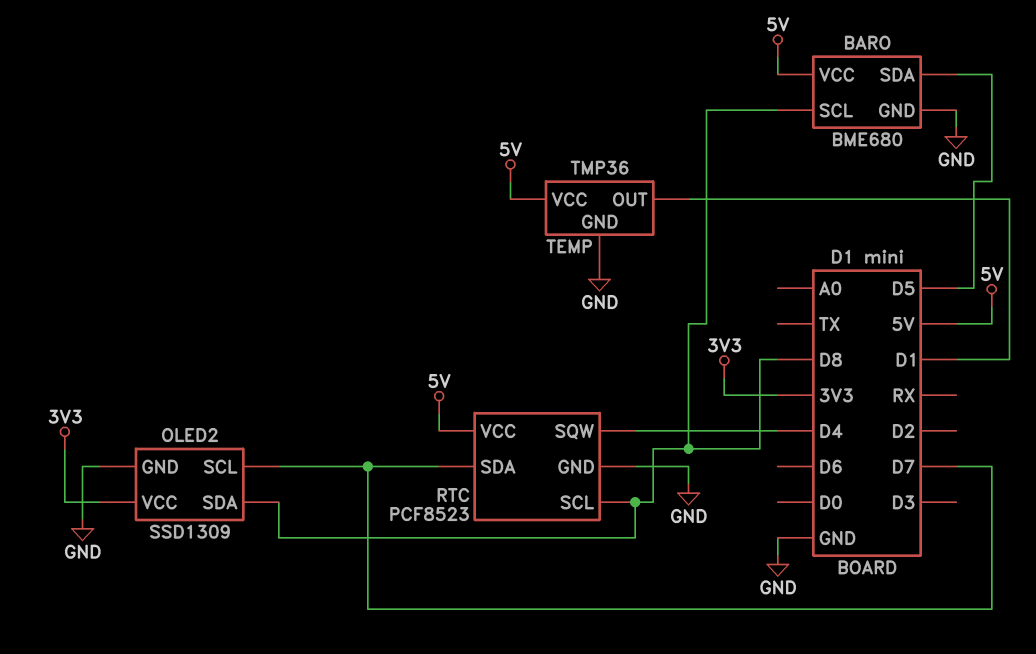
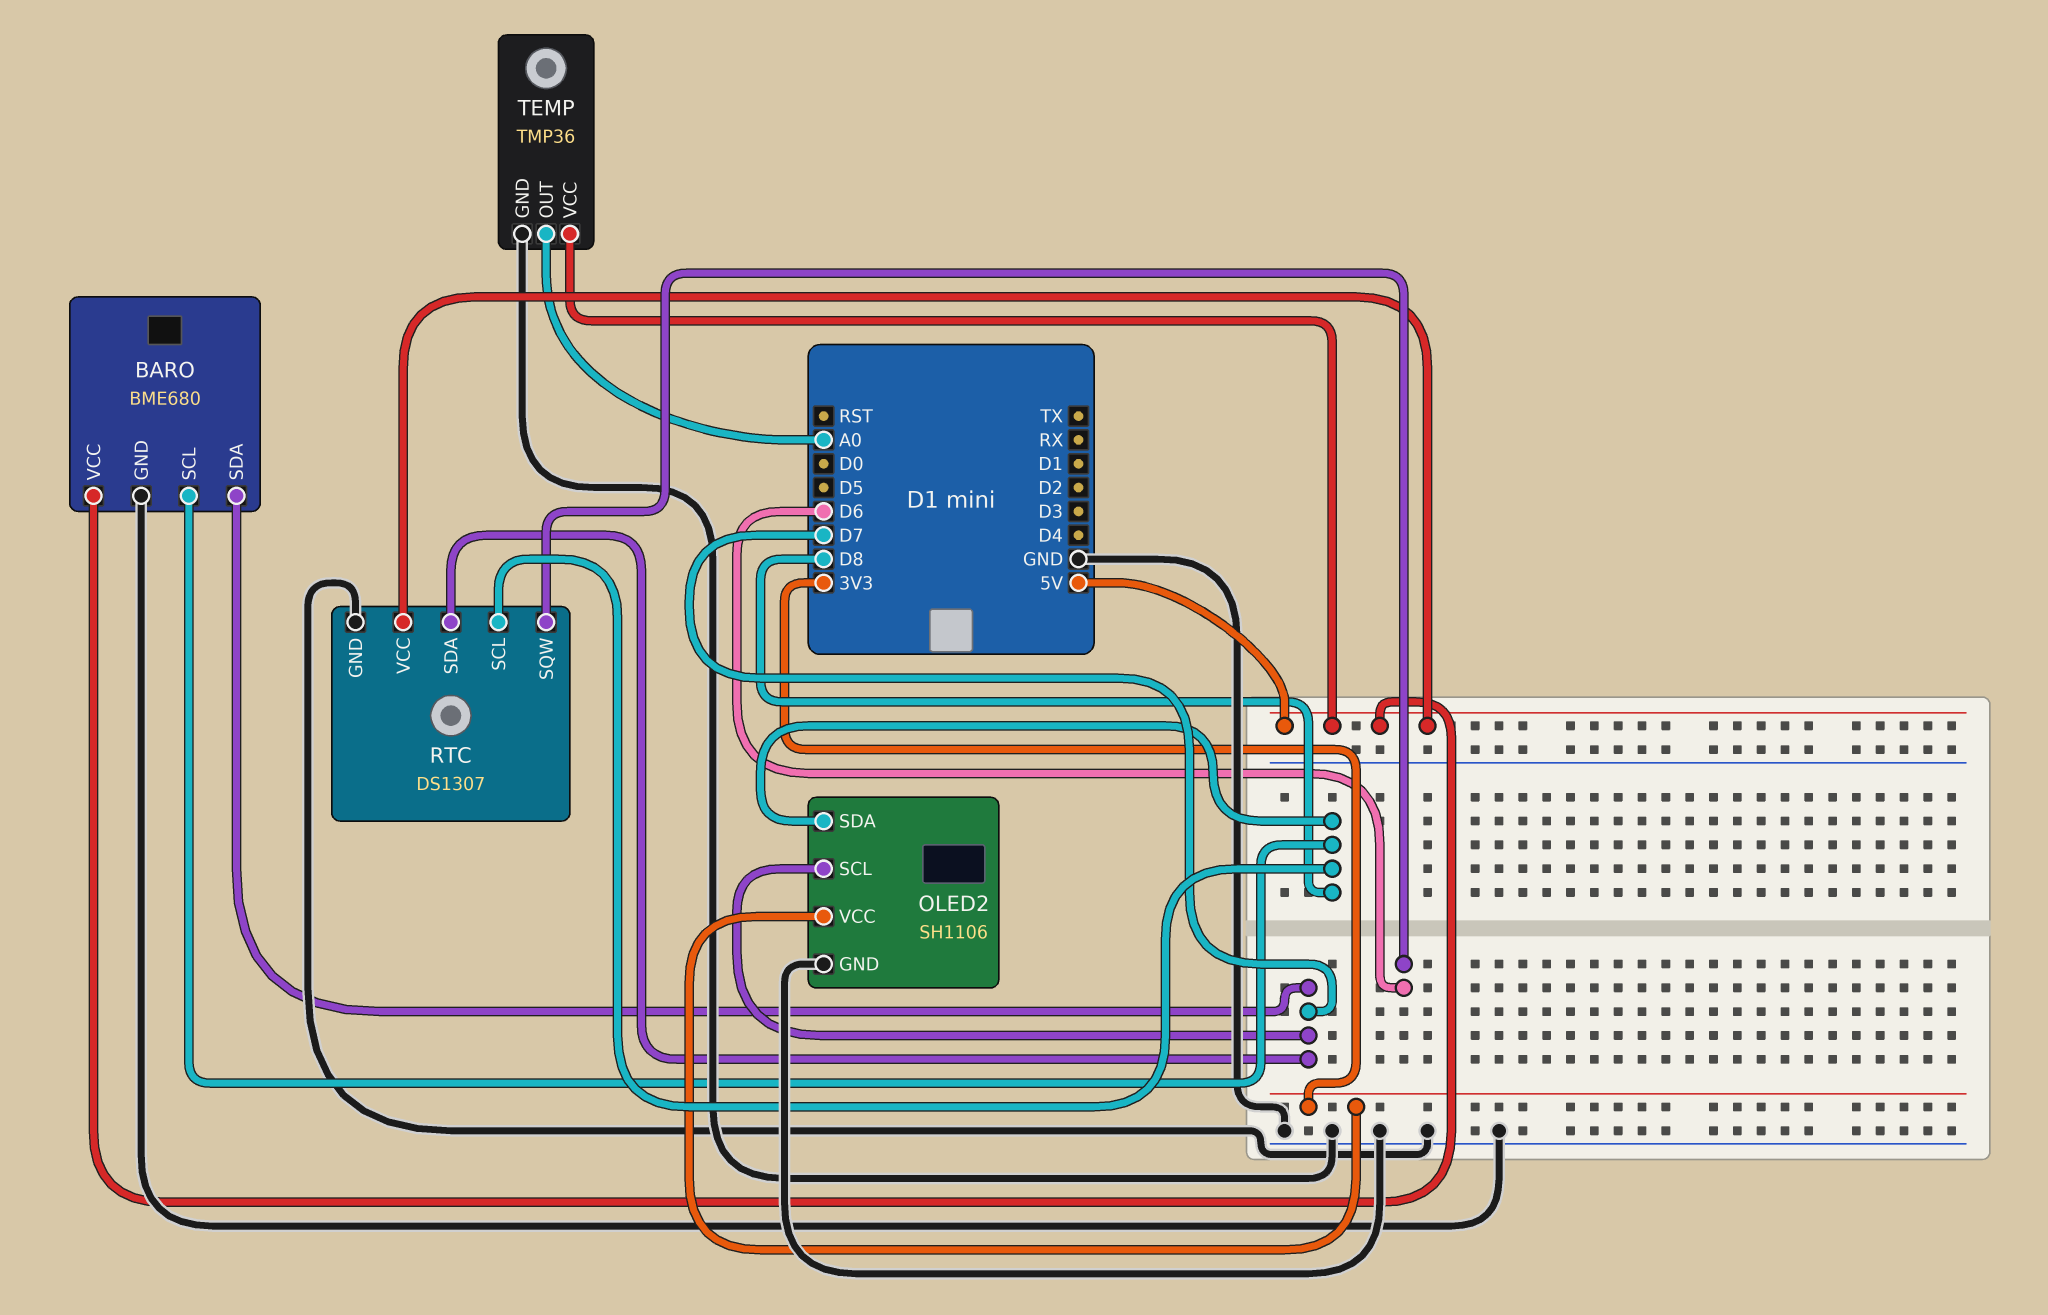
BARO pin SDA: D5 -> D7
OLED2: SSD1309 -> SH1106
RTC: PCF8523 -> DS1307
RTC pin SQW: D4 -> D6
TEMP pin OUT: D1 -> A0

